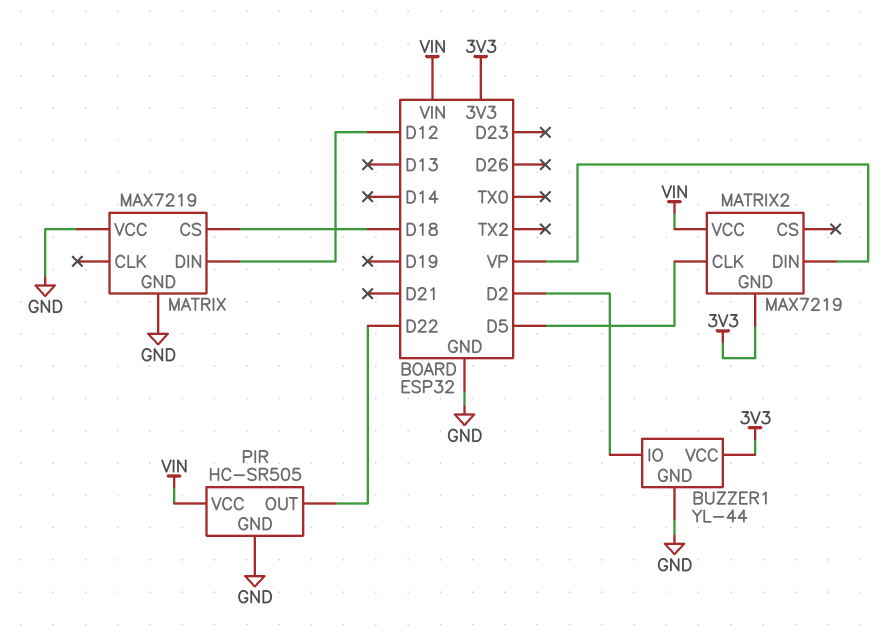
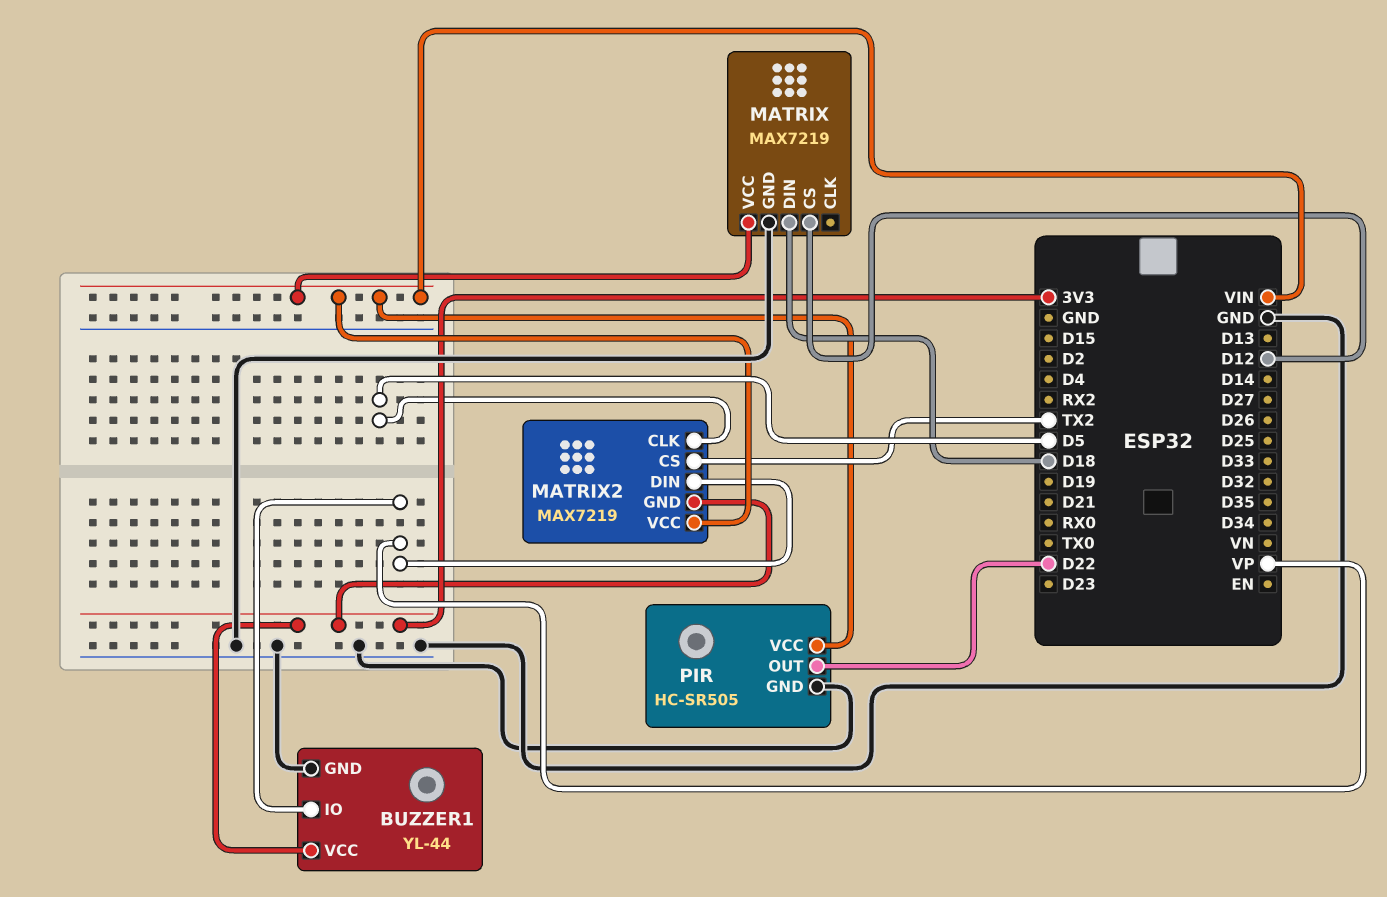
BUZZER1 pin IO: D2 -> VP
MATRIX pin CS: D18 -> D12
MATRIX pin DIN: D12 -> D18
MATRIX pin VCC: GND -> VIN
MATRIX2 pin CS: none -> TX2

